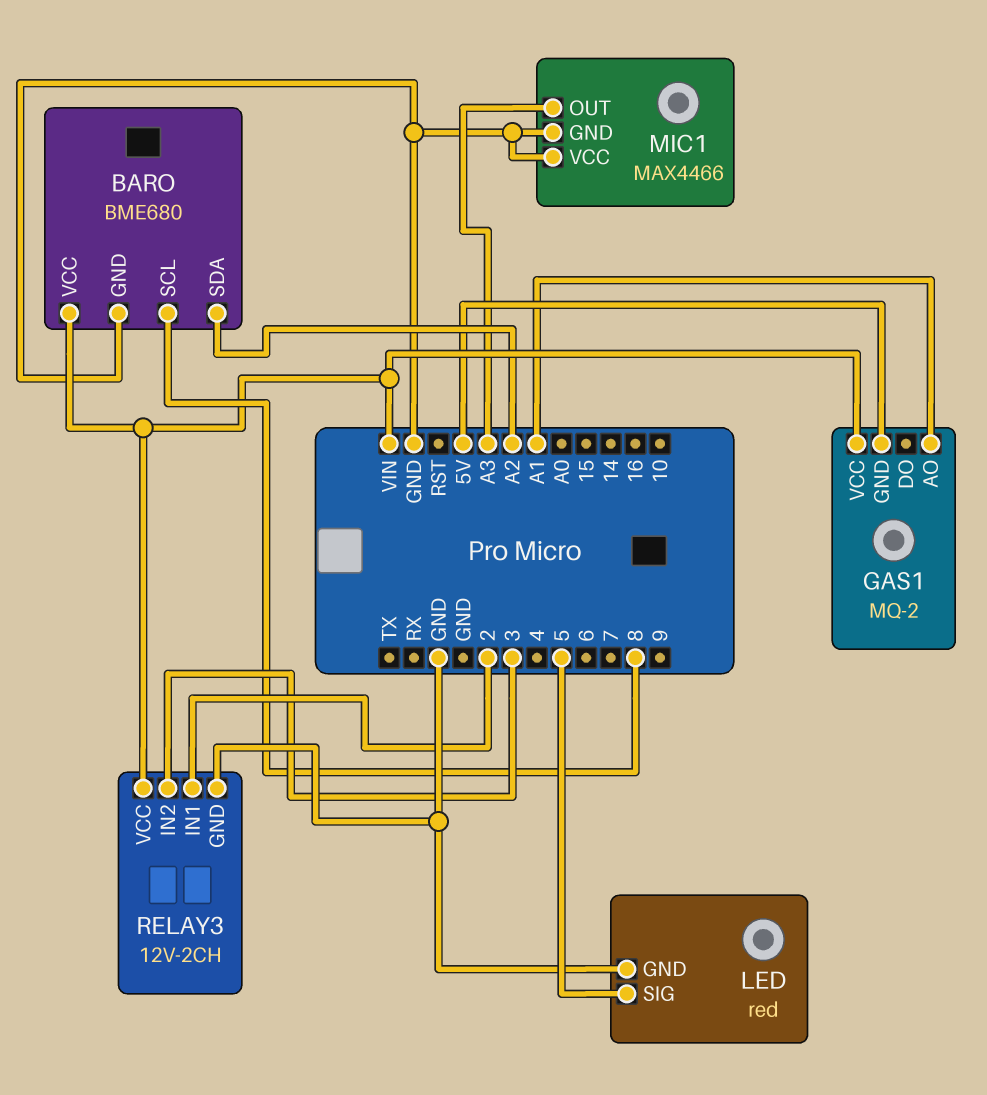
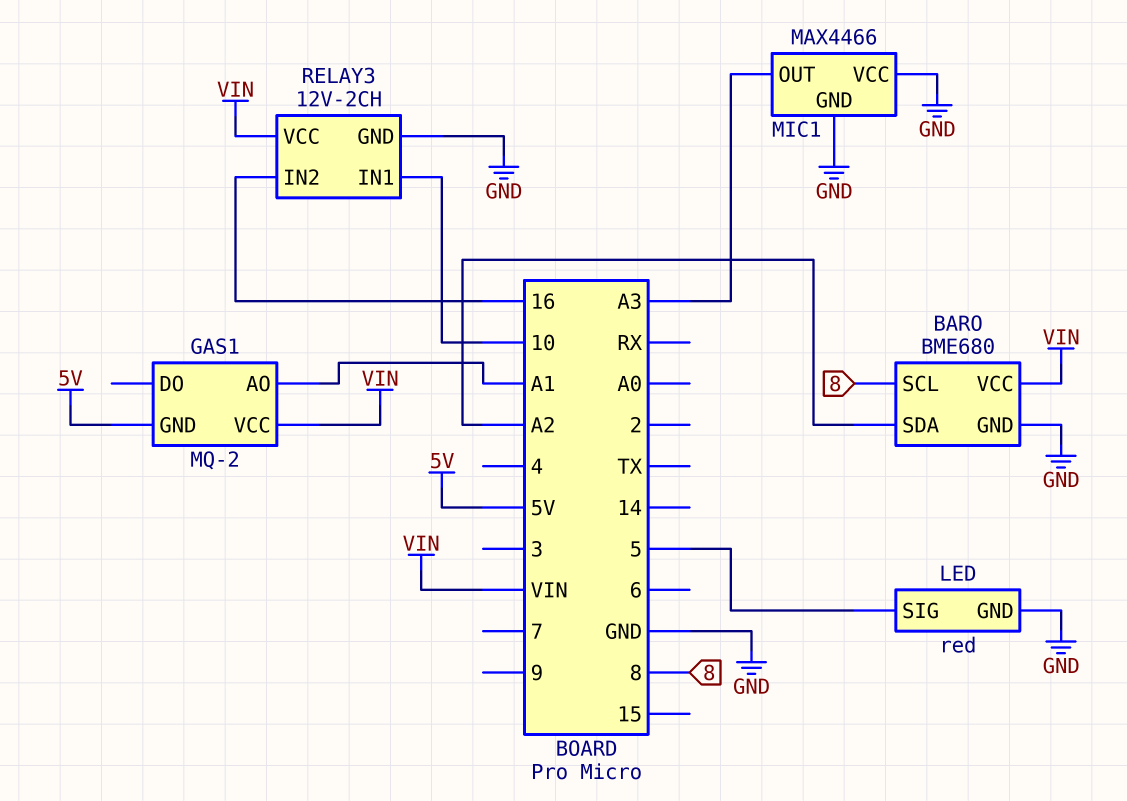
RELAY3 pin IN1: 2 -> 10
RELAY3 pin IN2: 3 -> 16

